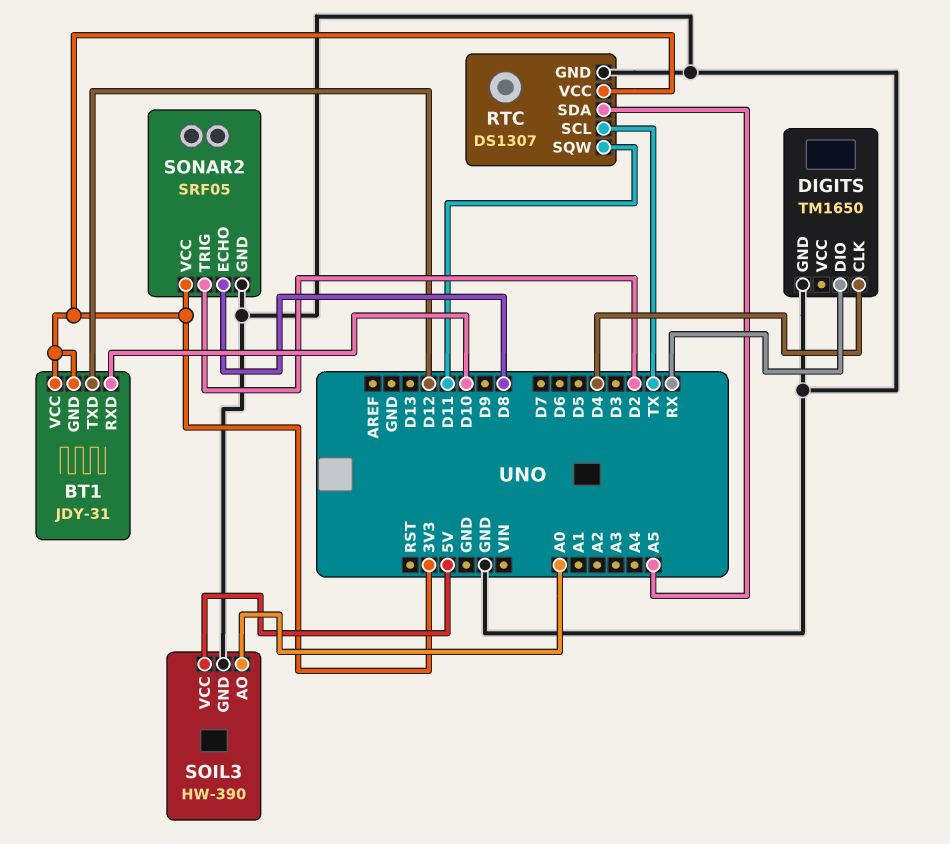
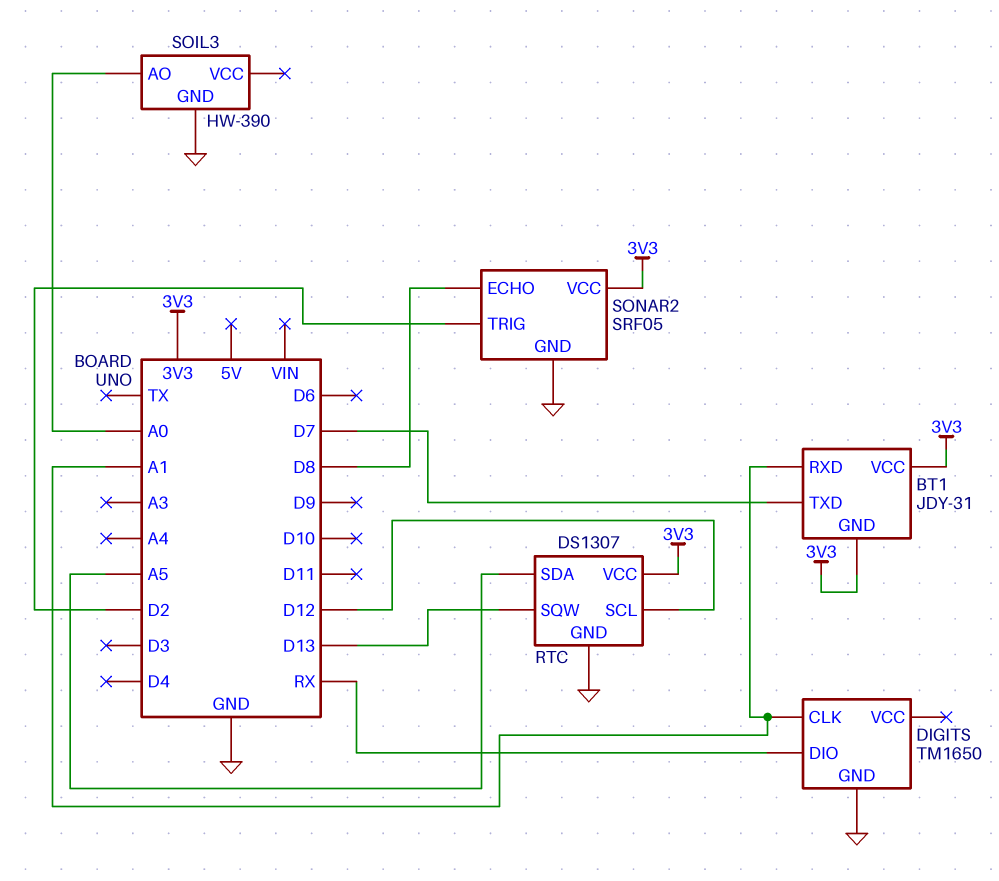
BT1 pin RXD: D10 -> A1
BT1 pin TXD: D12 -> D7
DIGITS pin CLK: D4 -> A1
RTC pin SCL: TX -> D12
RTC pin SQW: D11 -> D13
SOIL3 pin VCC: 5V -> none

